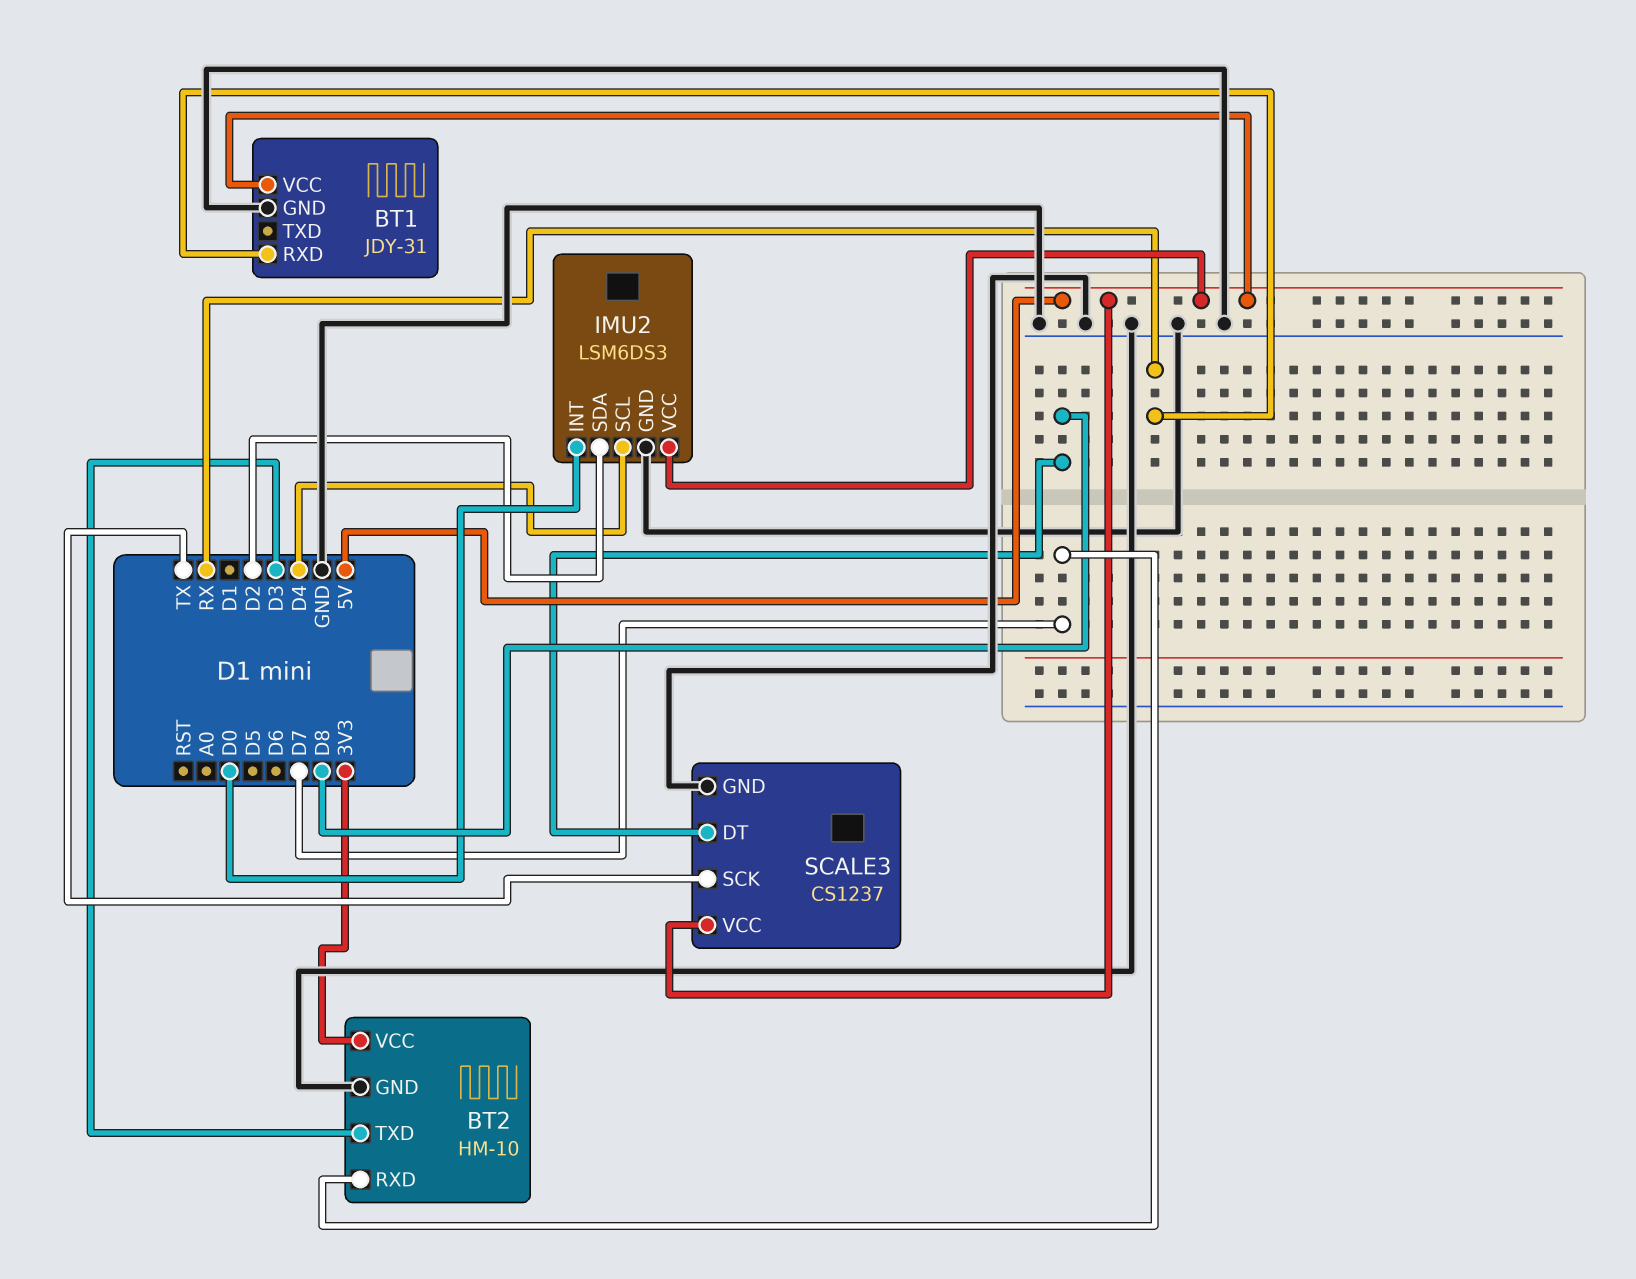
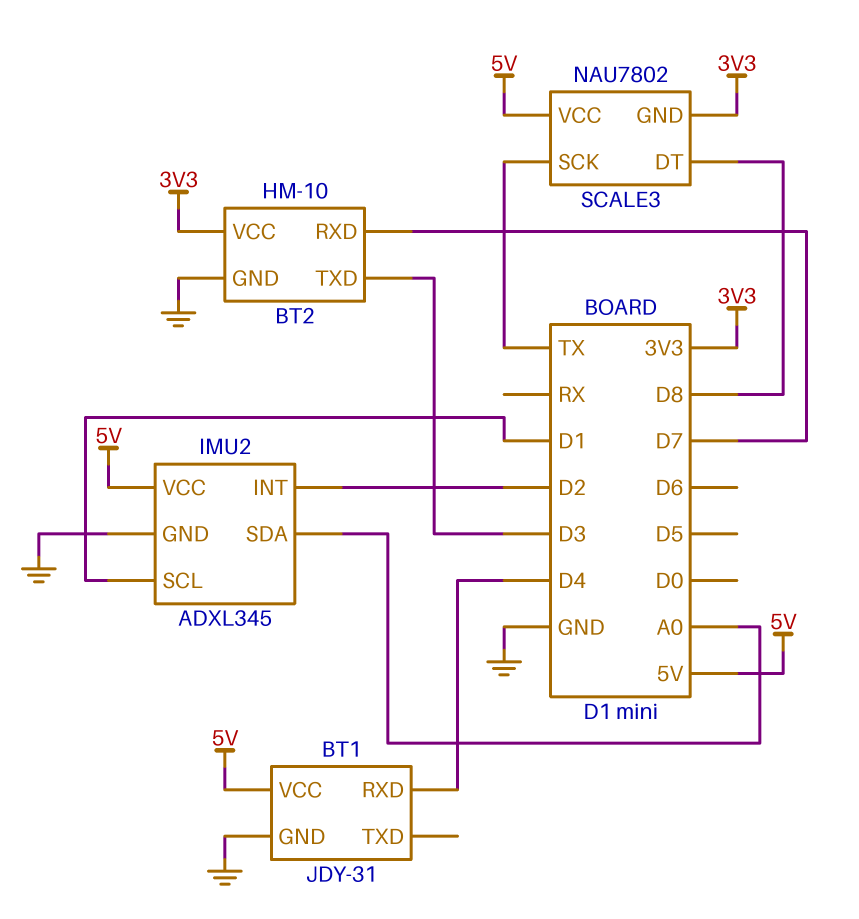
BT1 pin RXD: RX -> D4
IMU2: LSM6DS3 -> ADXL345
IMU2 pin INT: D0 -> D2
IMU2 pin SCL: D4 -> D1
IMU2 pin SDA: D2 -> A0
SCALE3: CS1237 -> NAU7802
SCALE3 pin GND: GND -> 3V3

